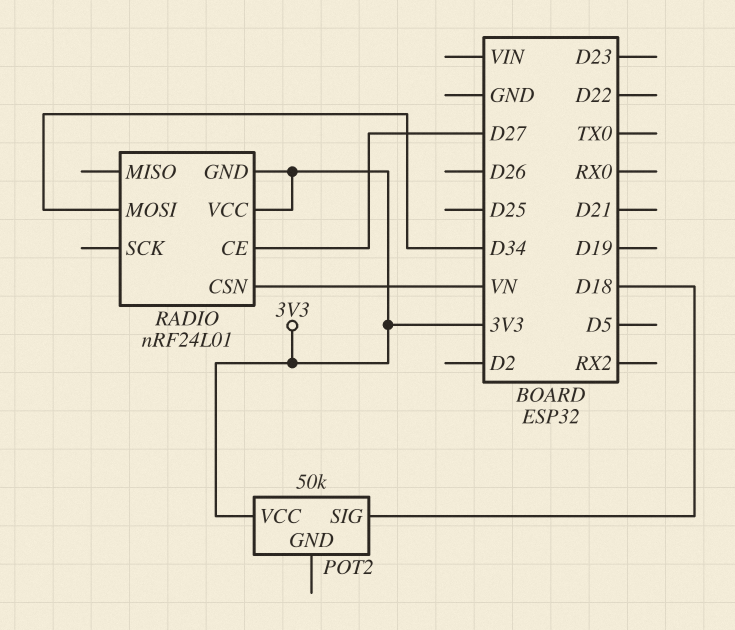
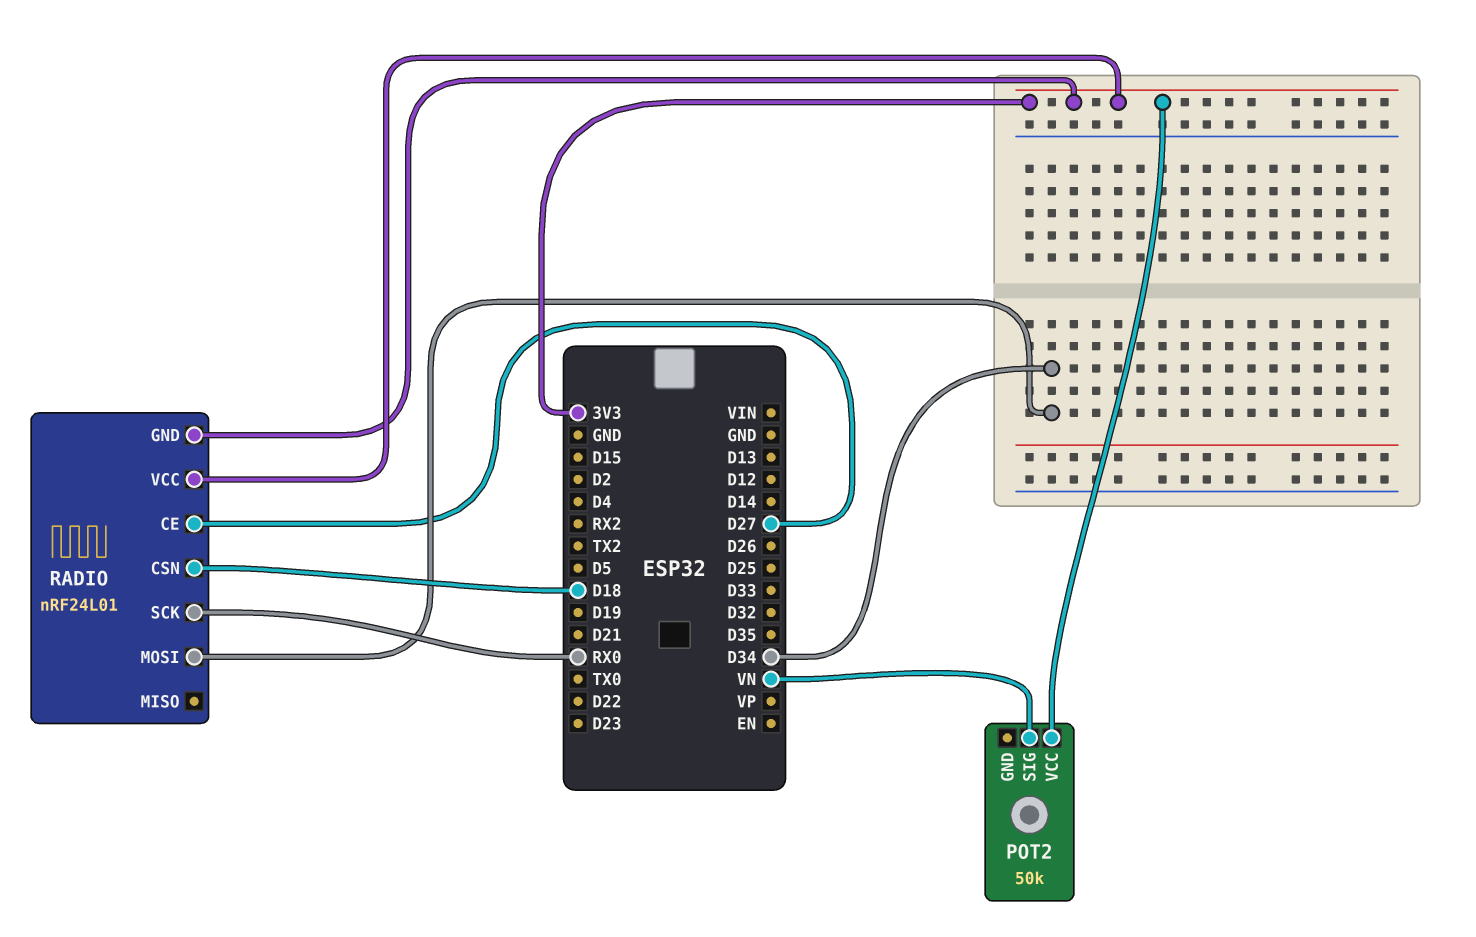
POT2 pin SIG: D18 -> VN
RADIO pin CSN: VN -> D18
RADIO pin SCK: none -> RX0

